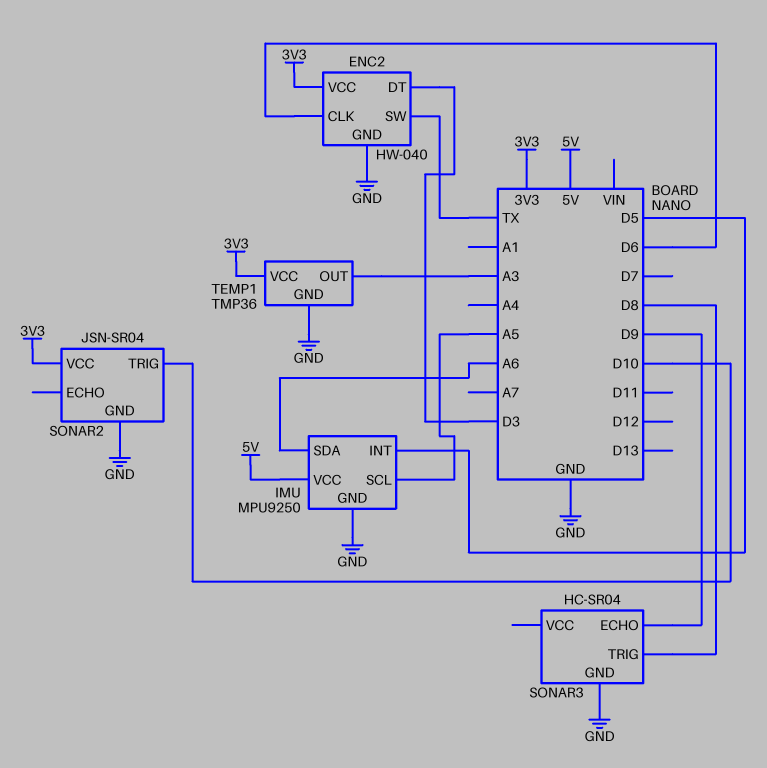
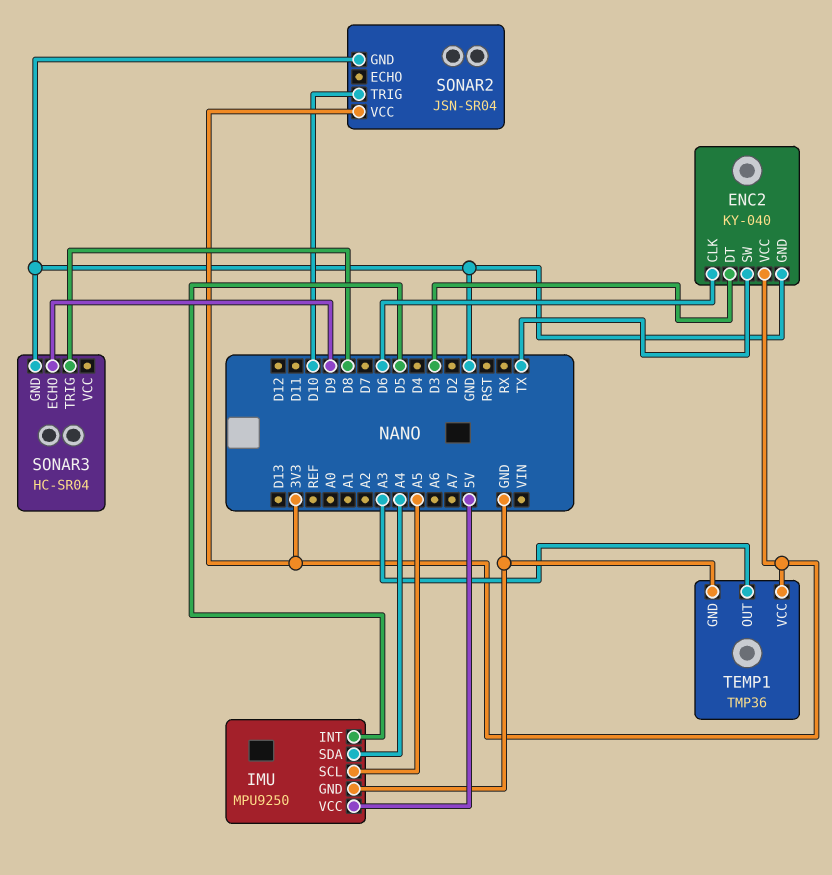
ENC2: HW-040 -> KY-040
IMU pin SDA: A6 -> A4

